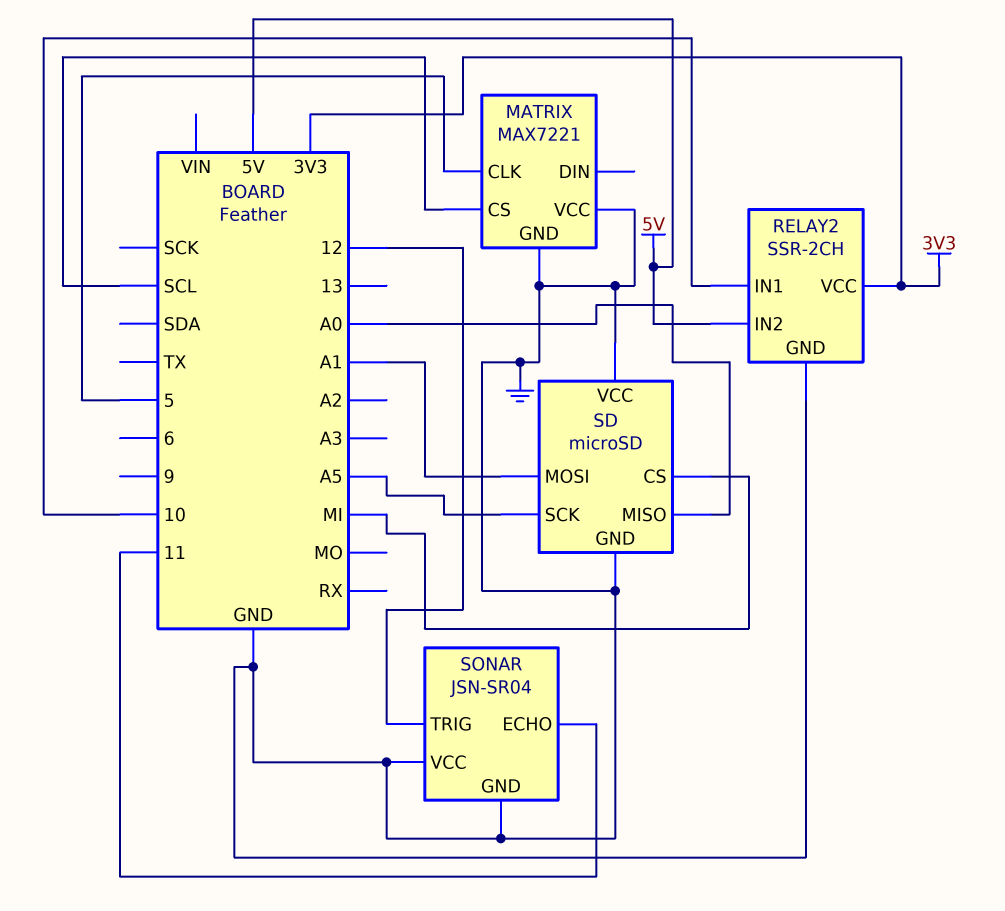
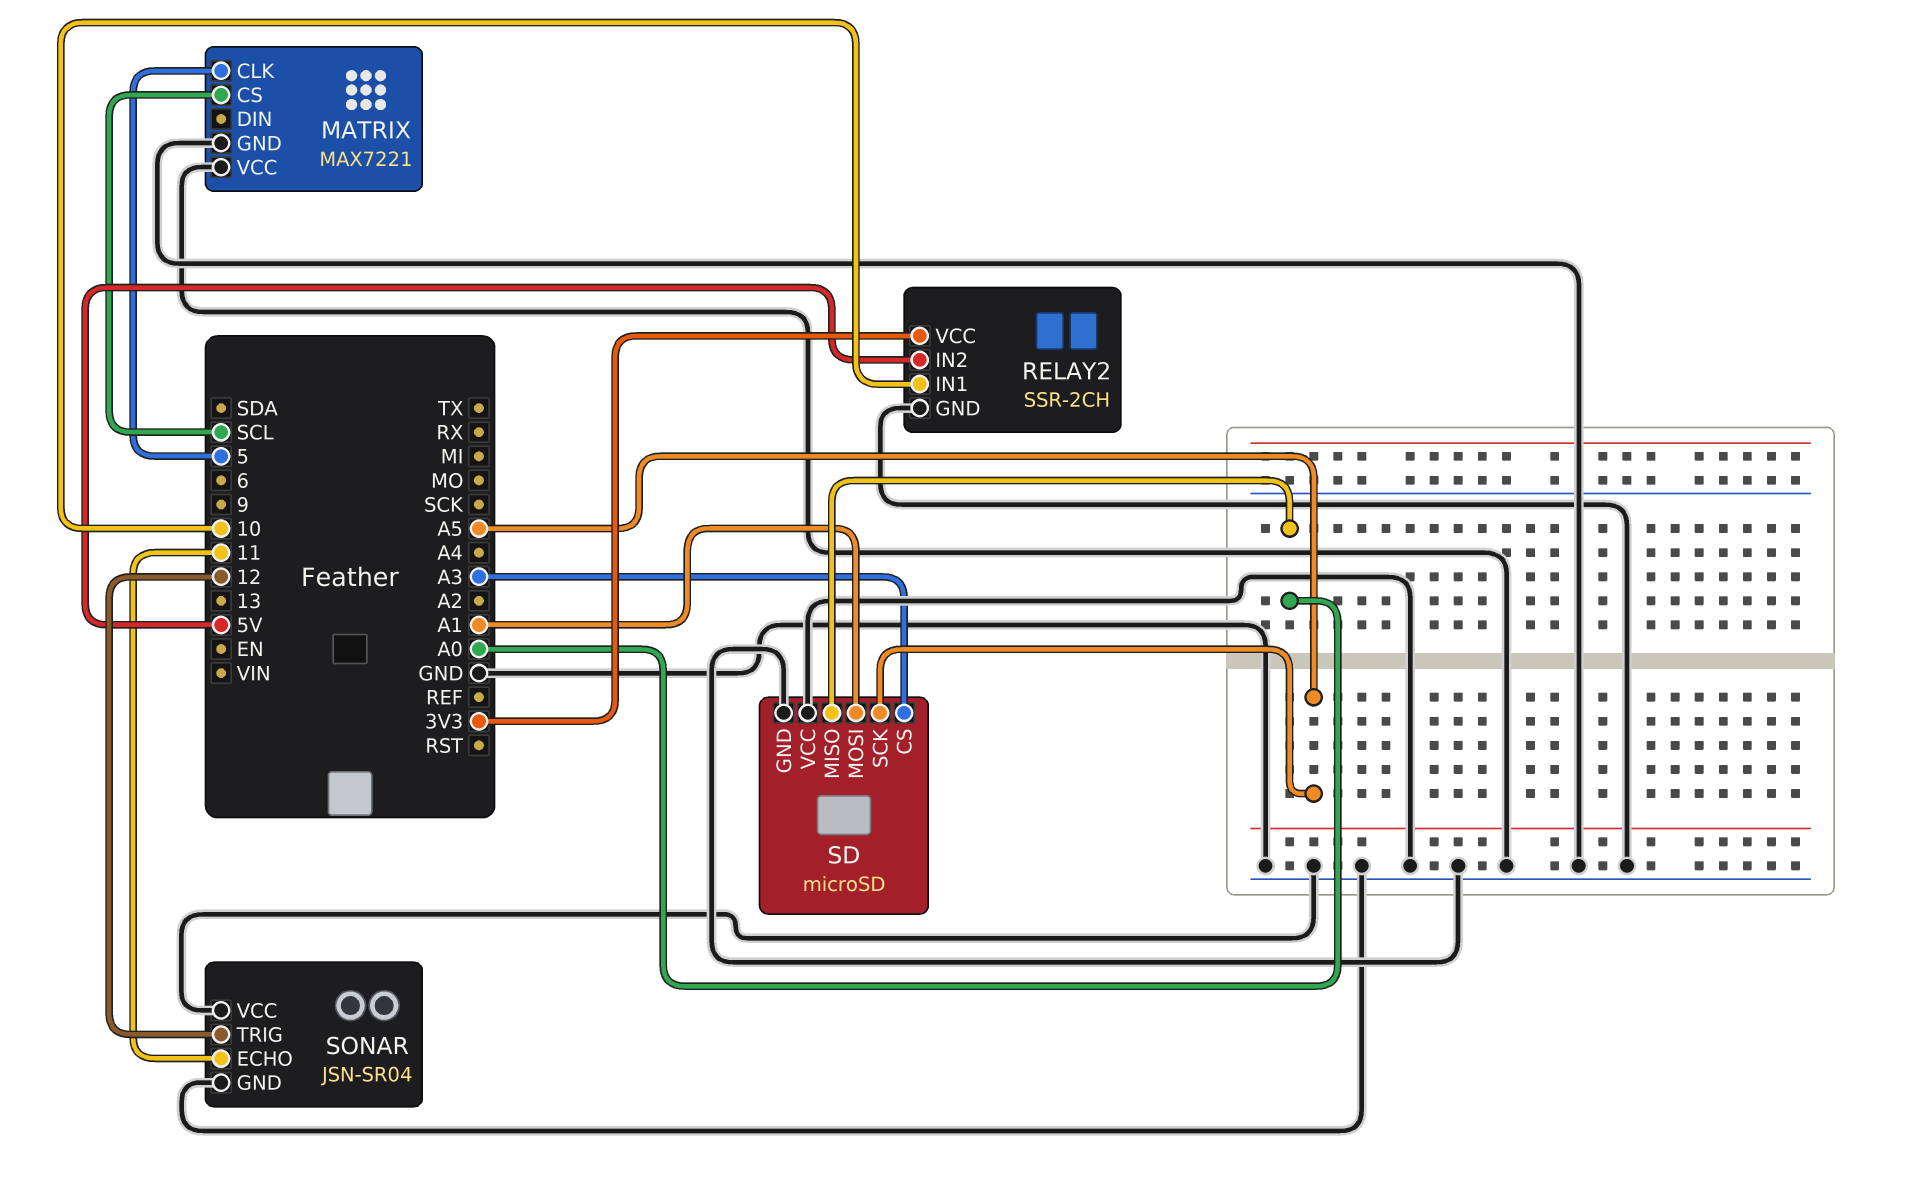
SD pin CS: MI -> A3

